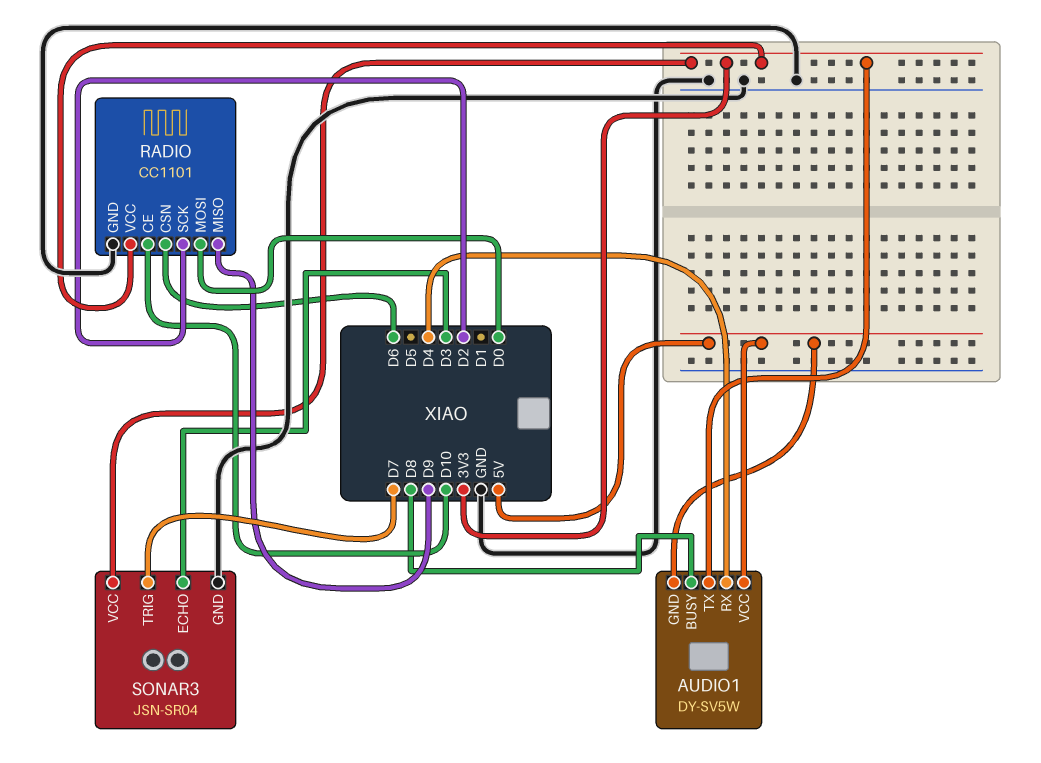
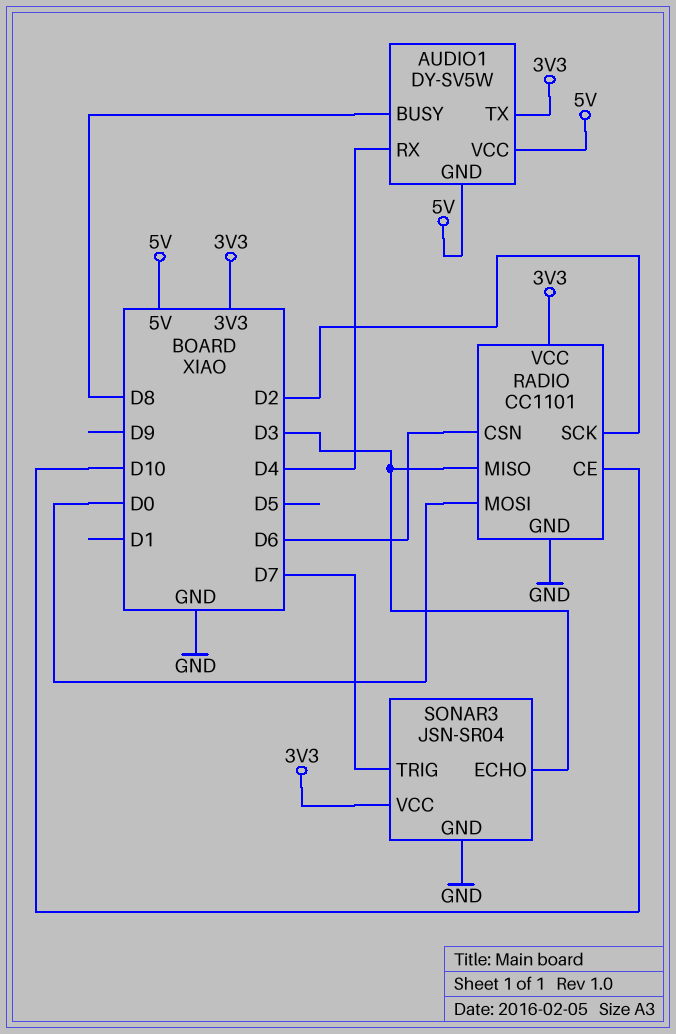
RADIO pin MISO: D9 -> D3

